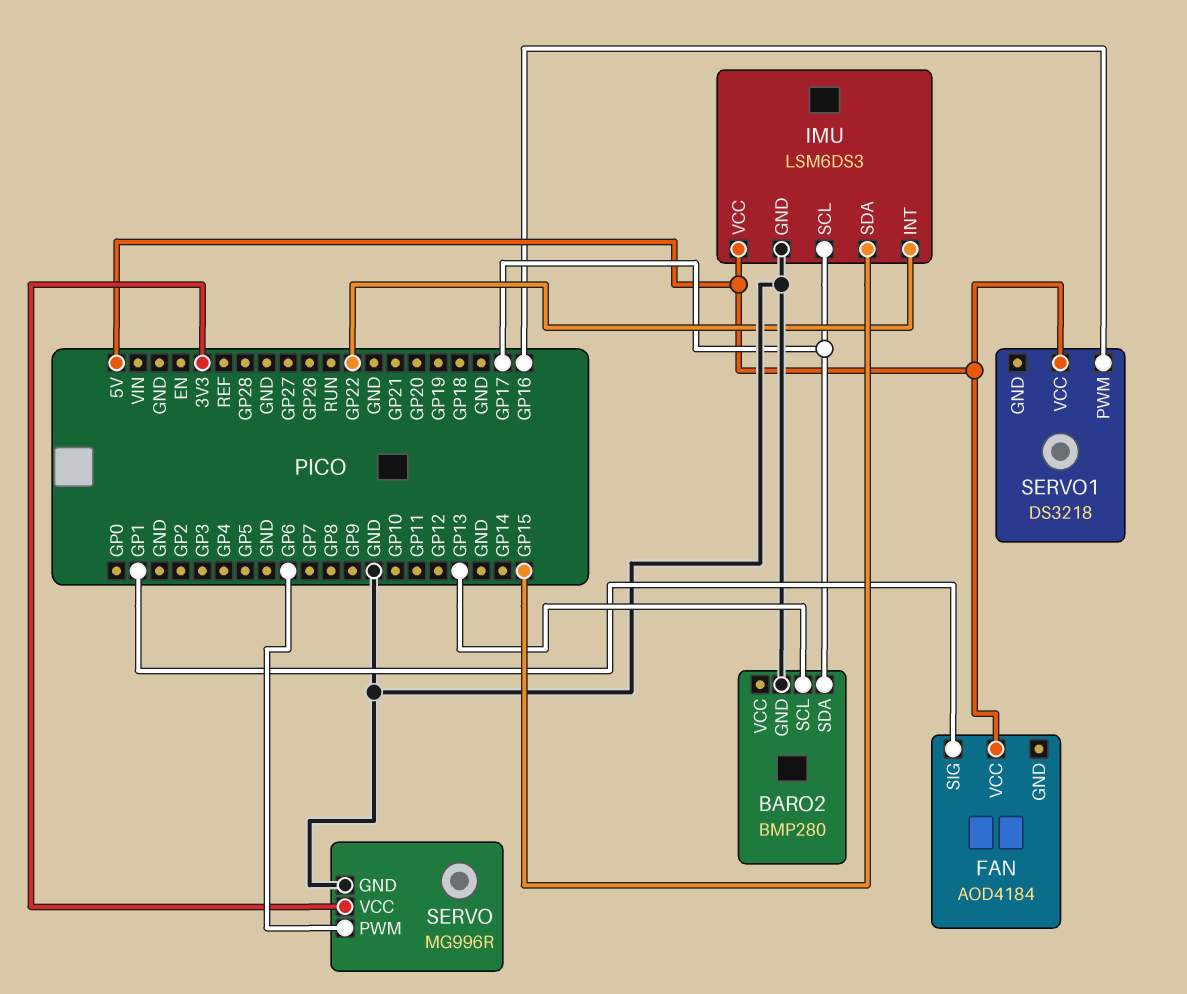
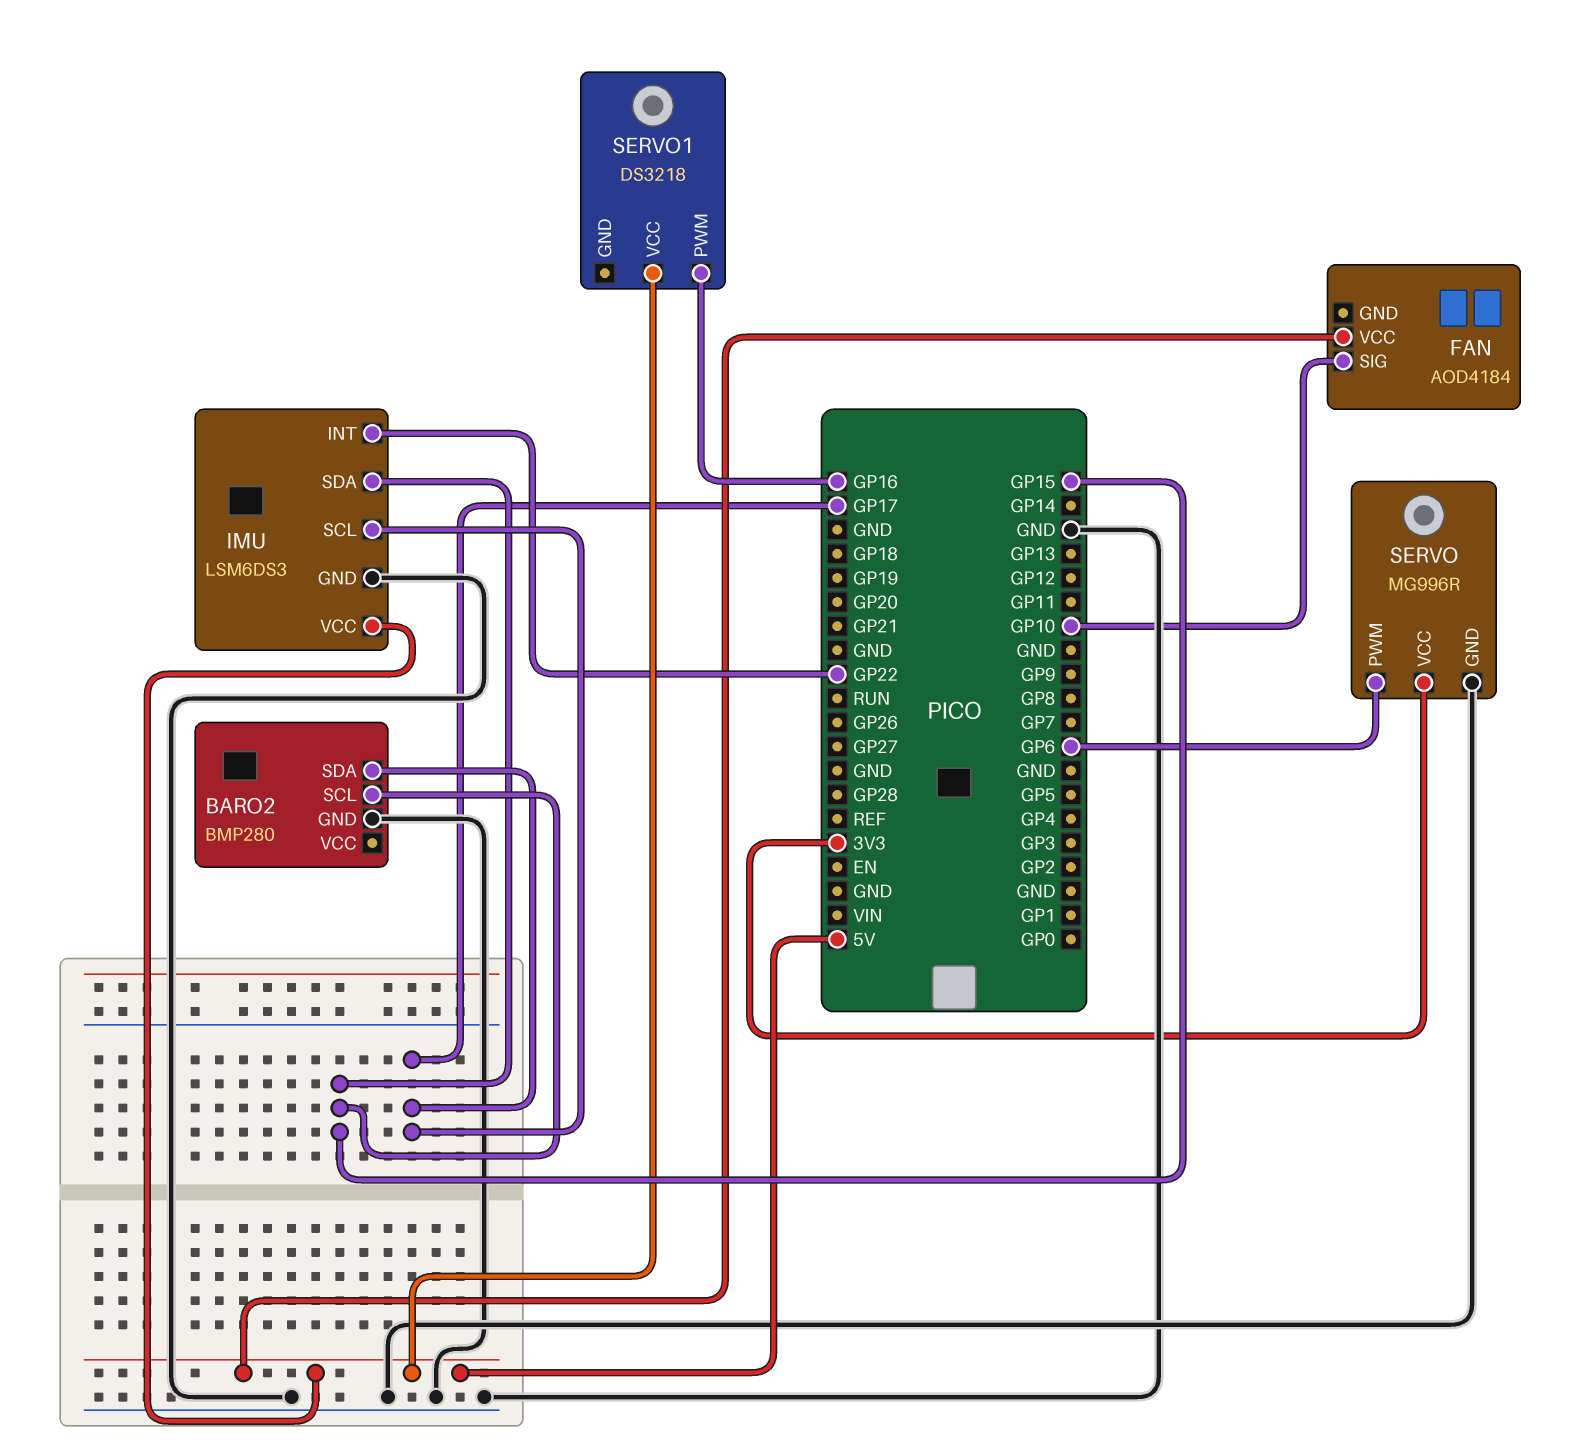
BARO2 pin SCL: GP13 -> GP15
FAN pin SIG: GP1 -> GP10

